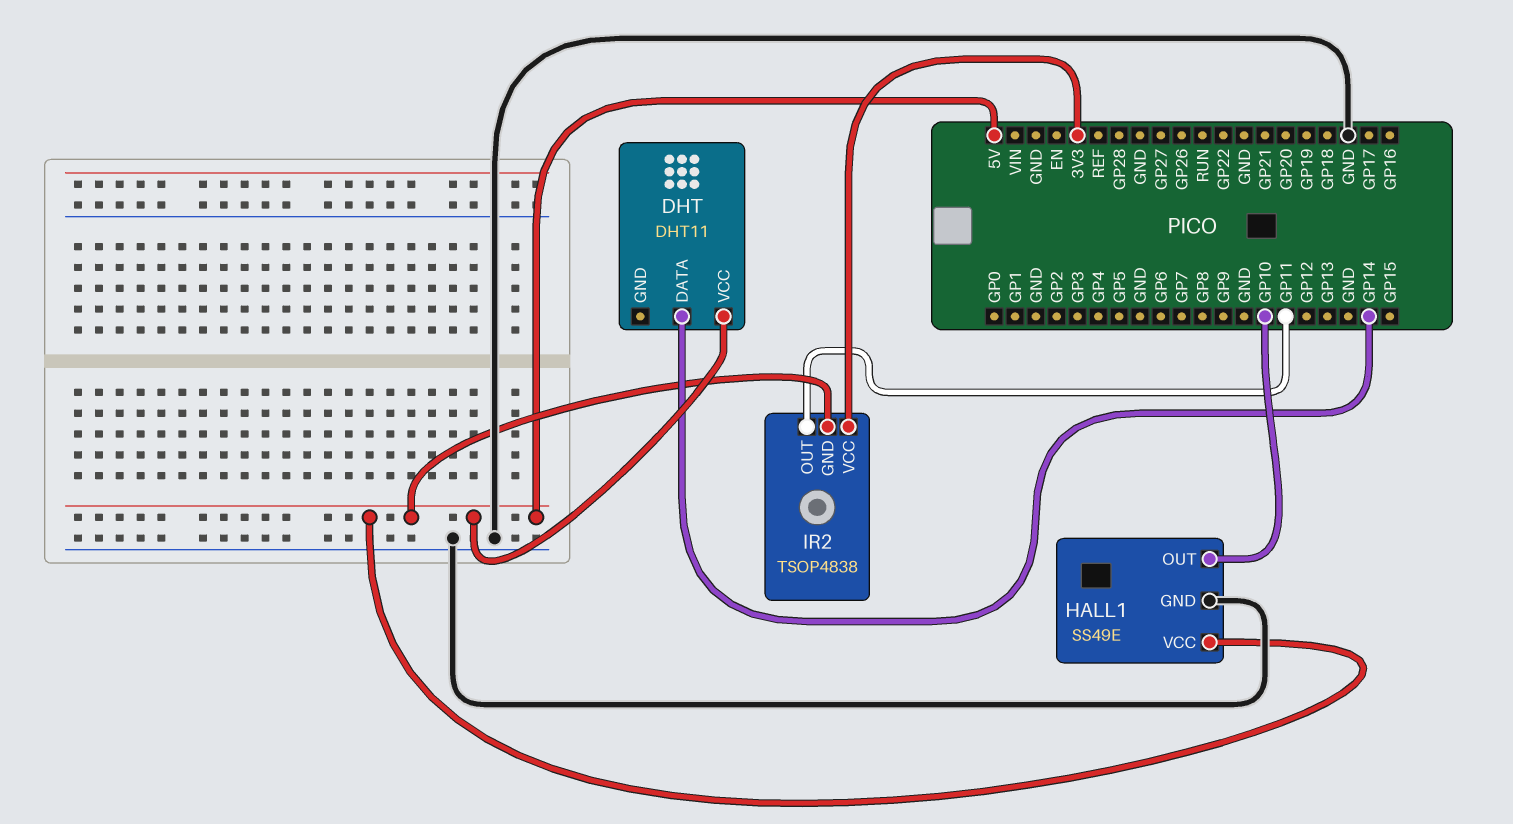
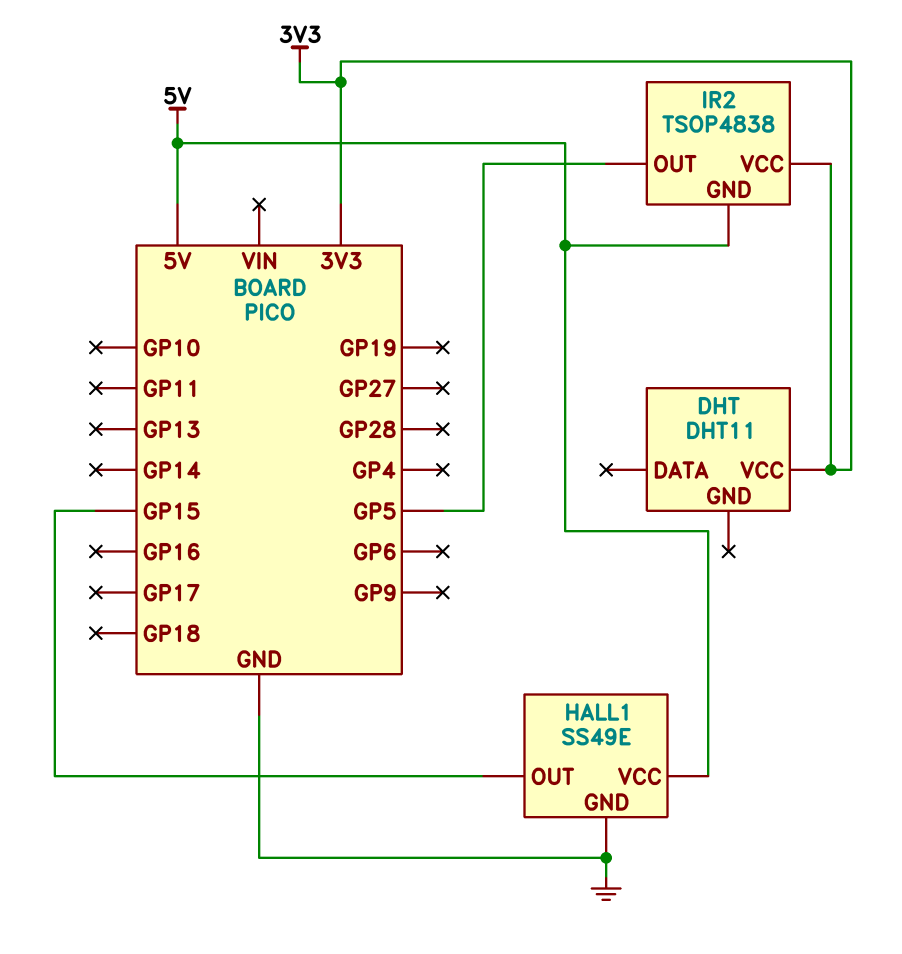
DHT pin DATA: GP14 -> none
DHT pin VCC: 5V -> 3V3
HALL1 pin OUT: GP10 -> GP15
IR2 pin OUT: GP11 -> GP5

